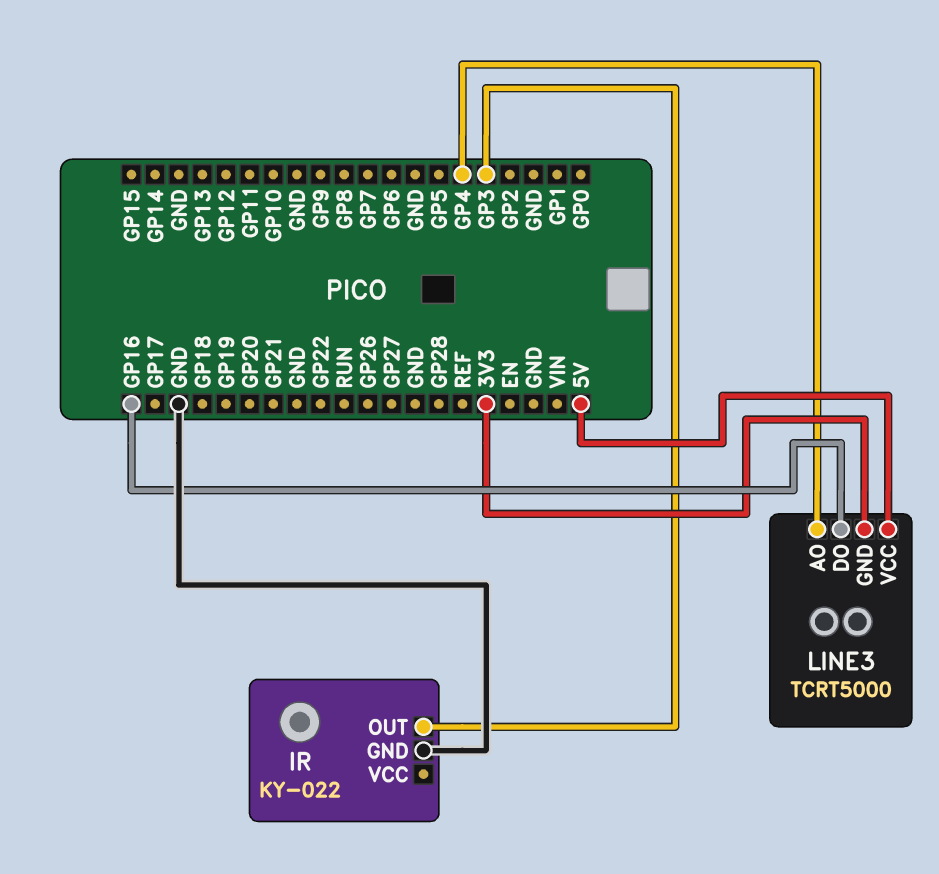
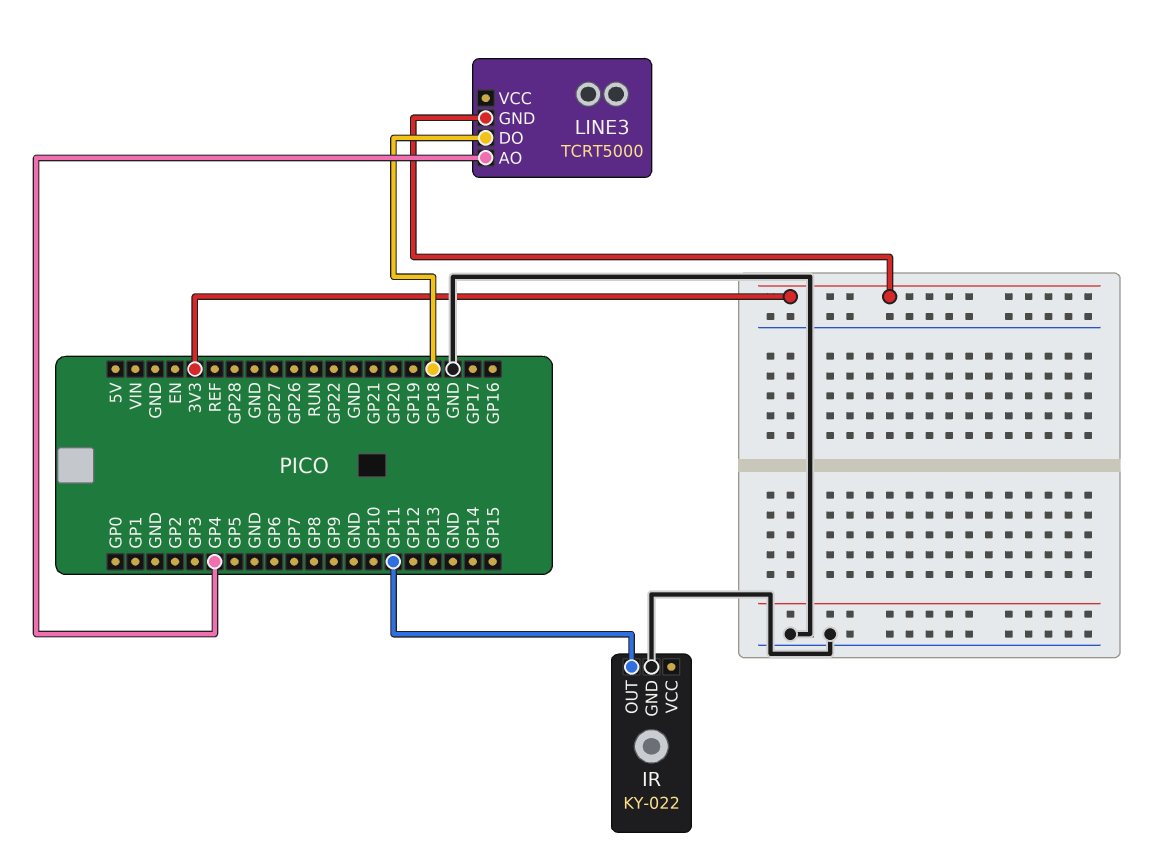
IR pin OUT: GP3 -> GP11
LINE3 pin DO: GP16 -> GP18
LINE3 pin VCC: 5V -> none

